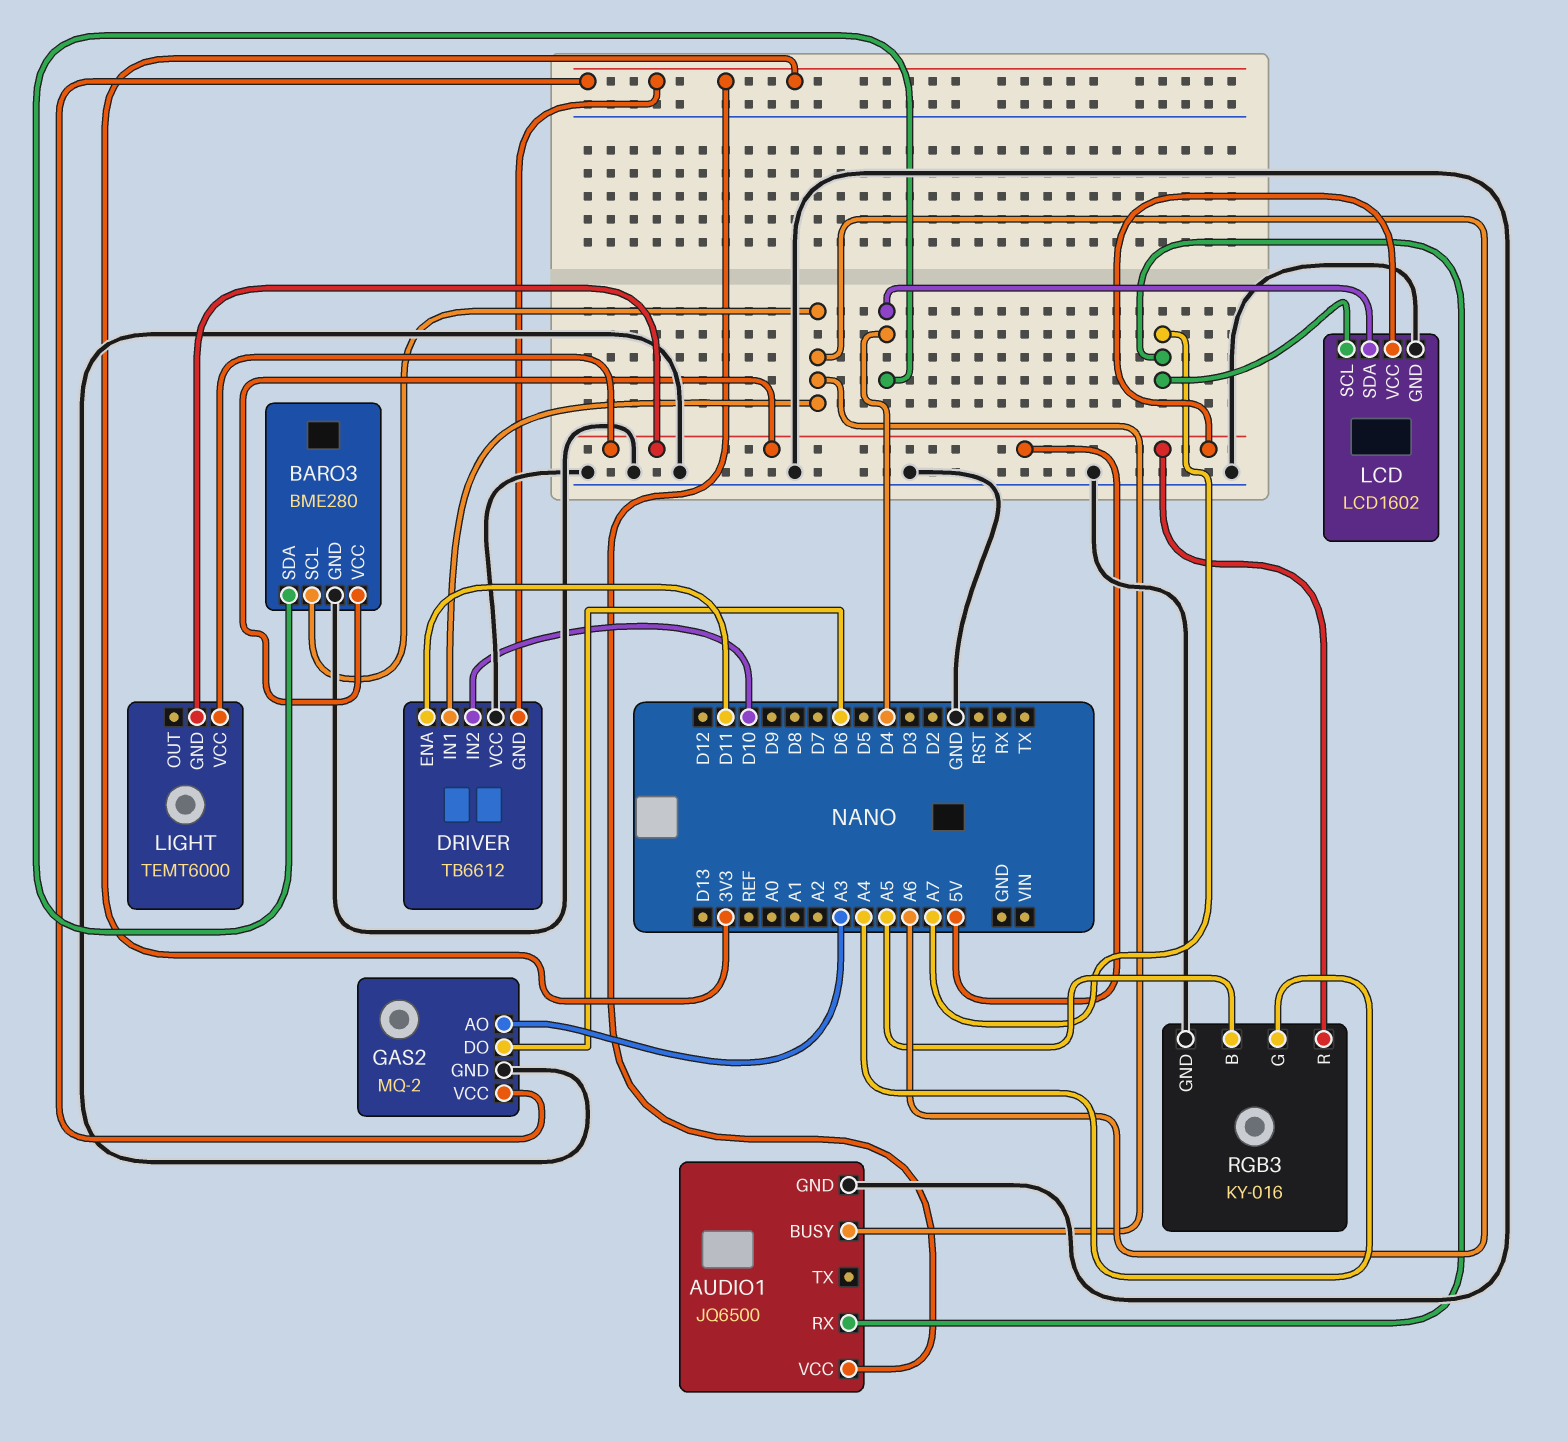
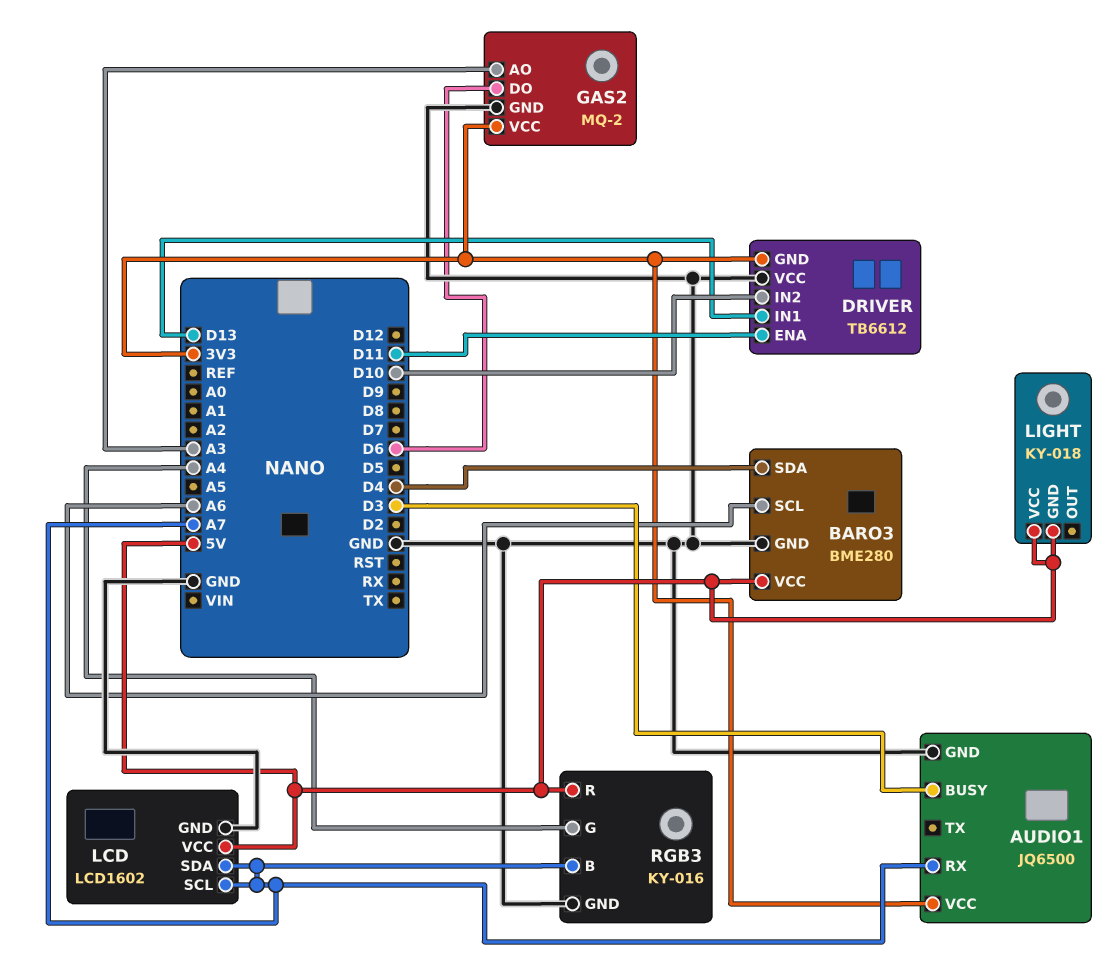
AUDIO1 pin BUSY: A6 -> D3
DRIVER pin IN1: A6 -> D13
LCD pin SDA: D4 -> A7
LIGHT: TEMT6000 -> KY-018
RGB3 pin B: A5 -> A7

